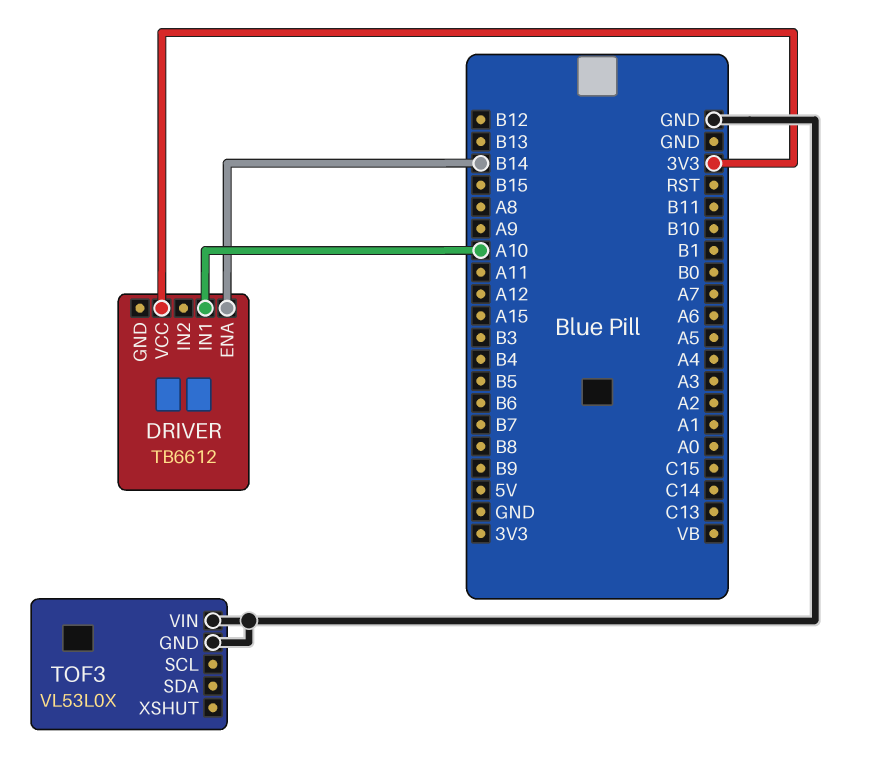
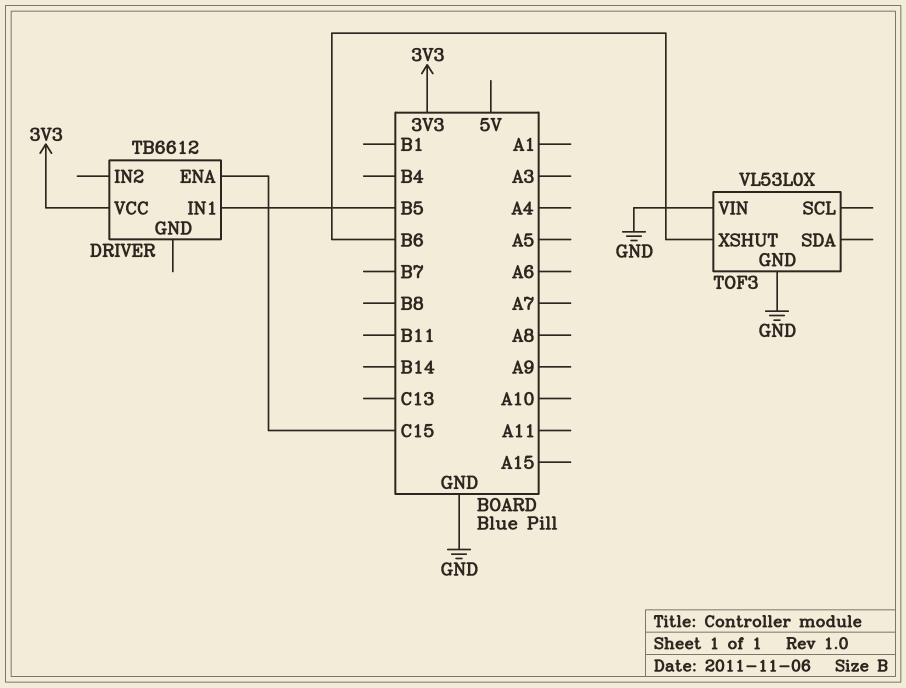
DRIVER pin ENA: B14 -> C15
DRIVER pin IN1: A10 -> B5
TOF3 pin XSHUT: none -> B6

